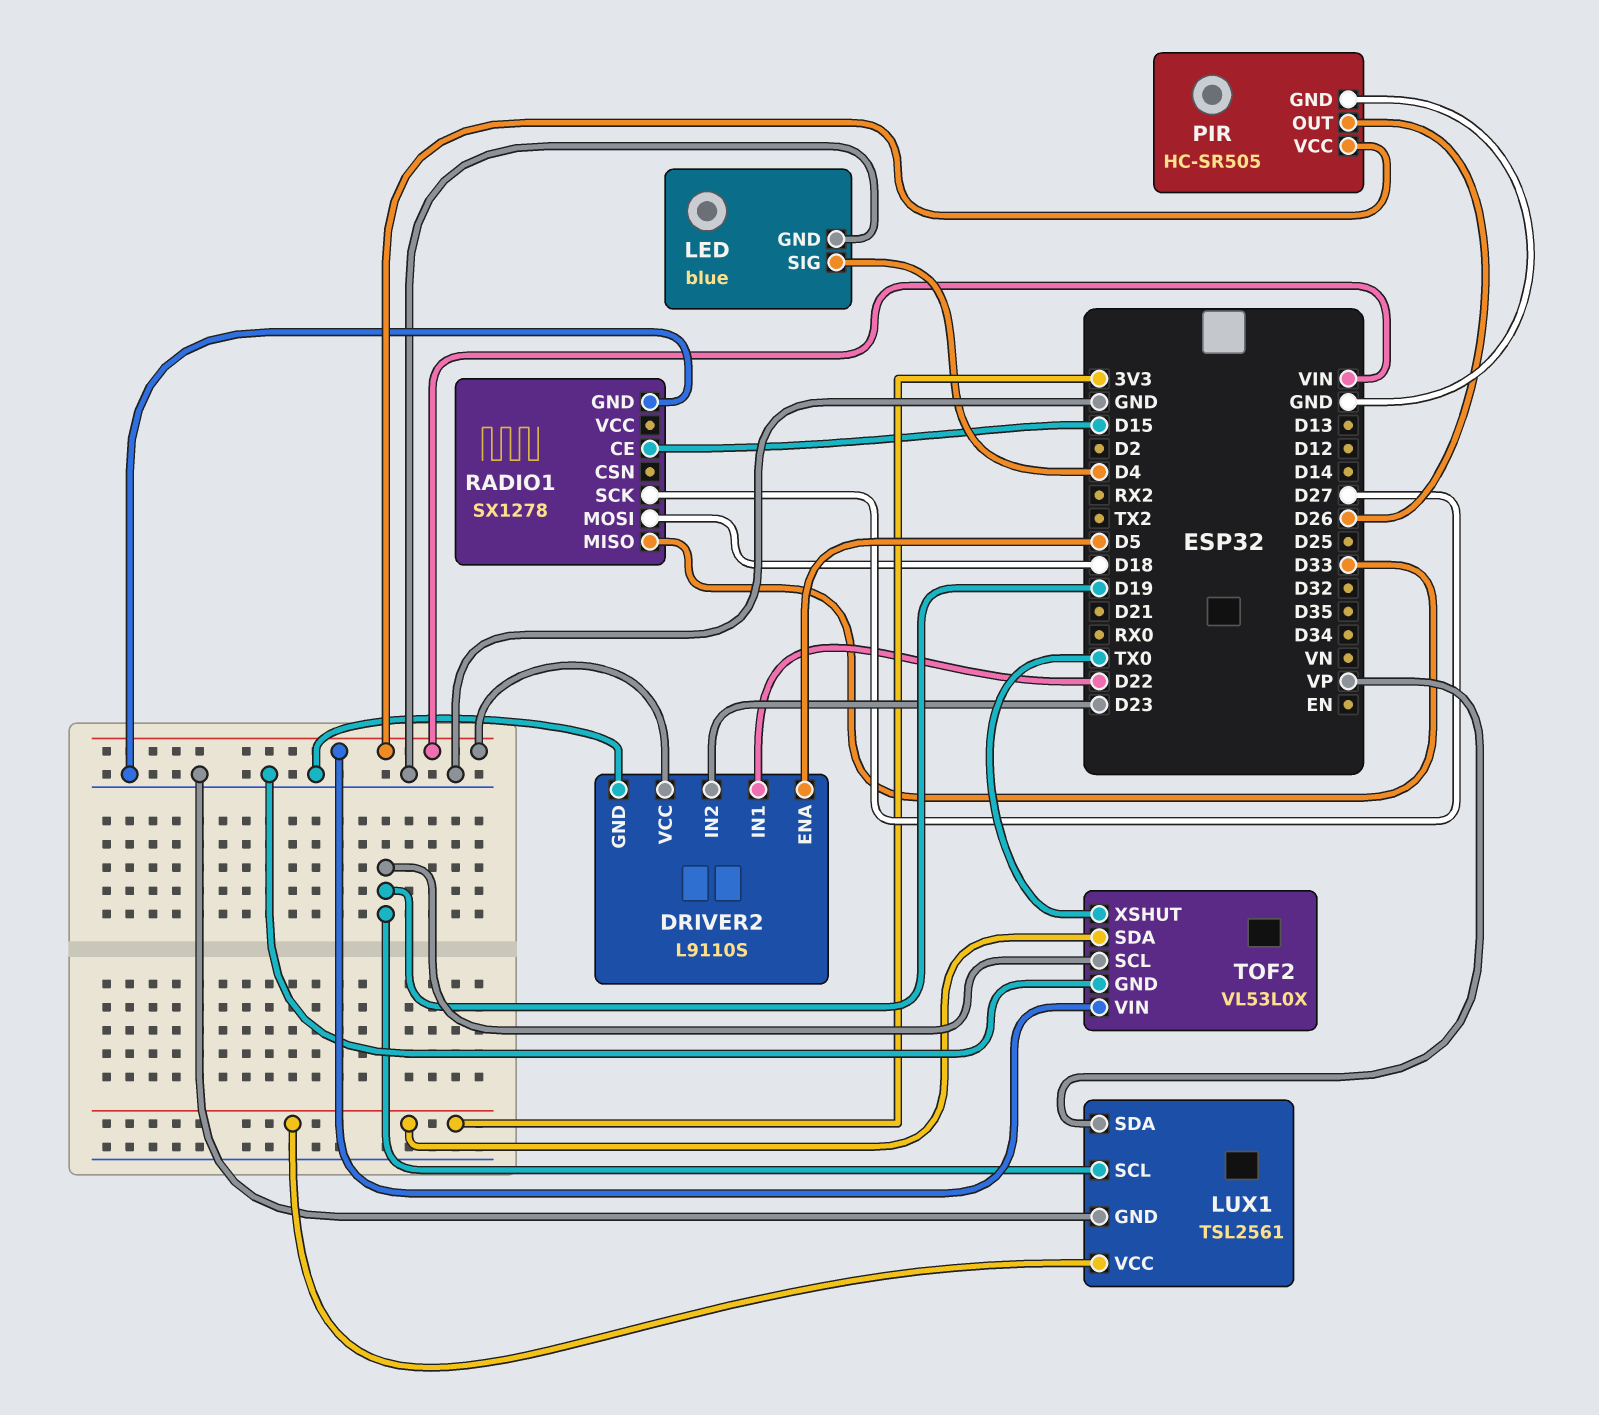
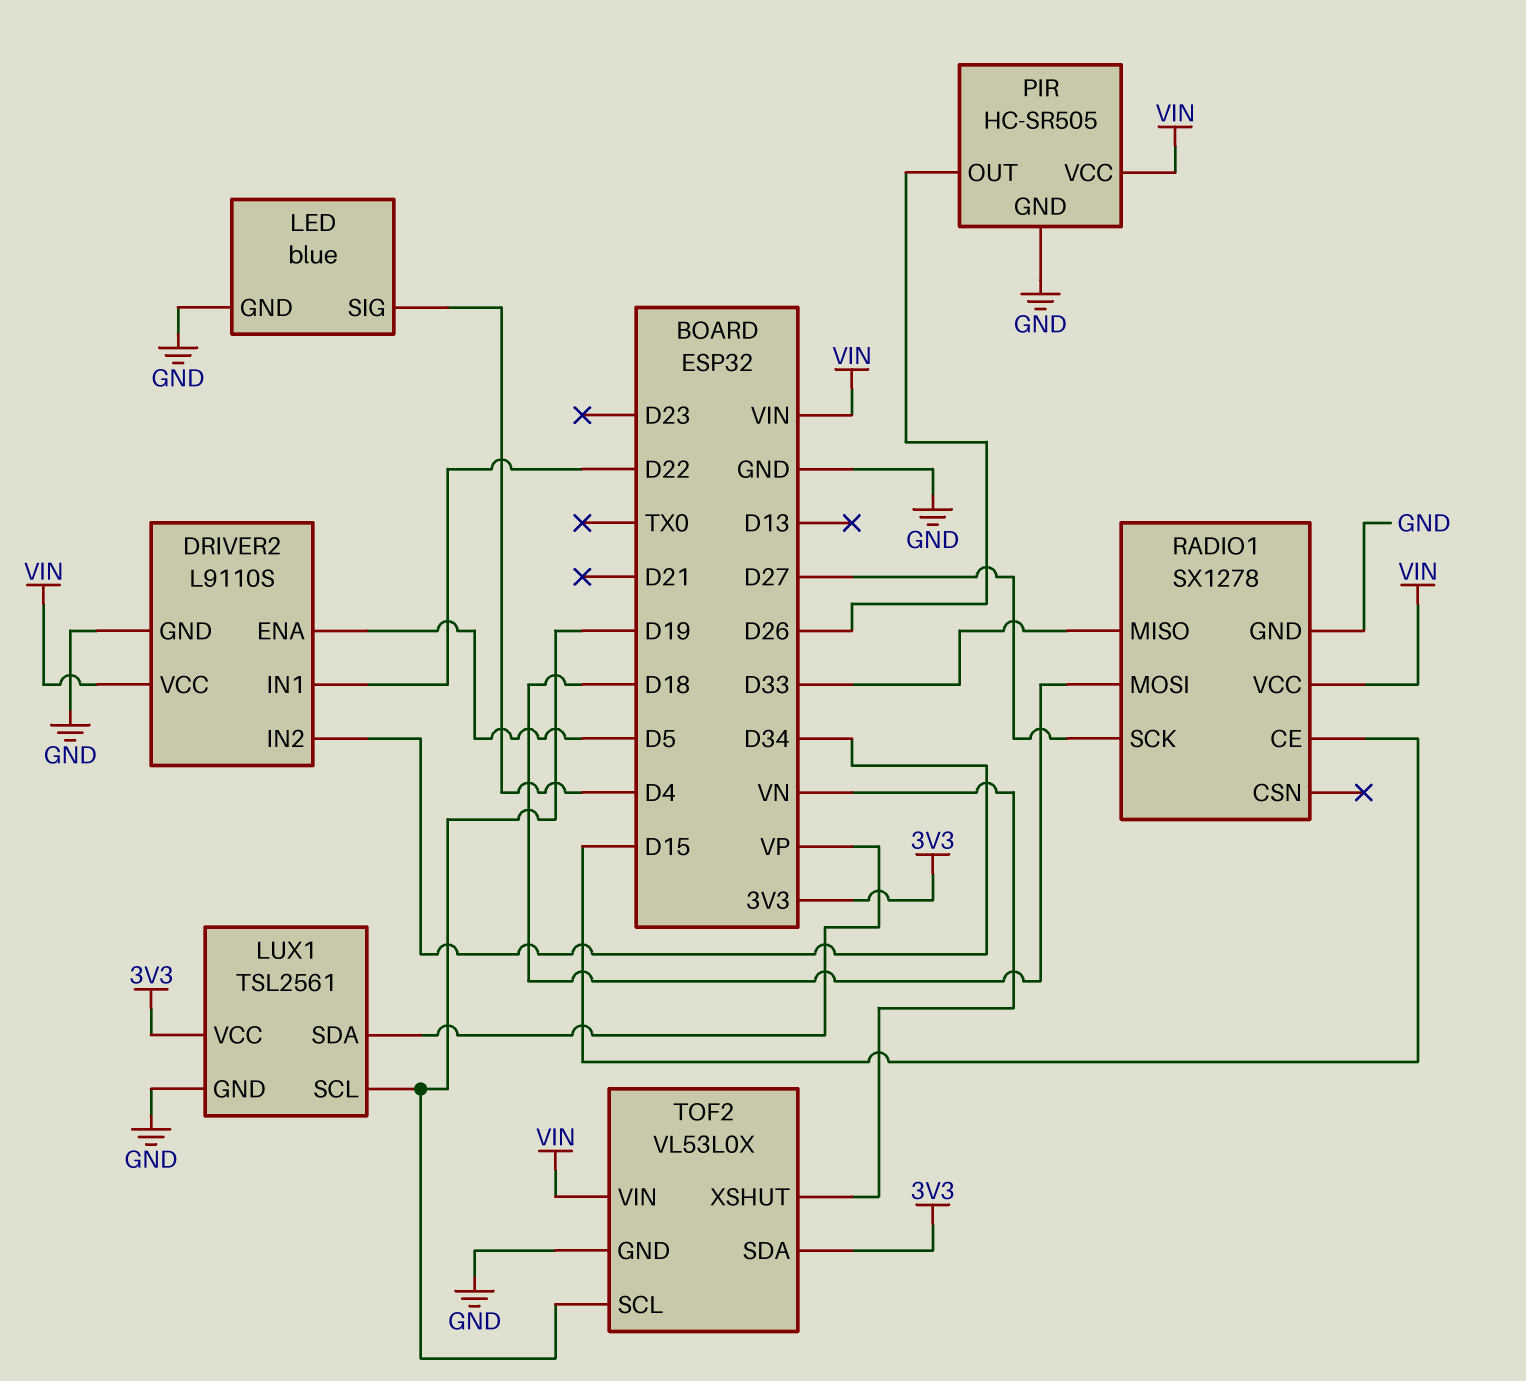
DRIVER2 pin IN2: D23 -> D34
RADIO1 pin VCC: none -> VIN
TOF2 pin XSHUT: TX0 -> VN

